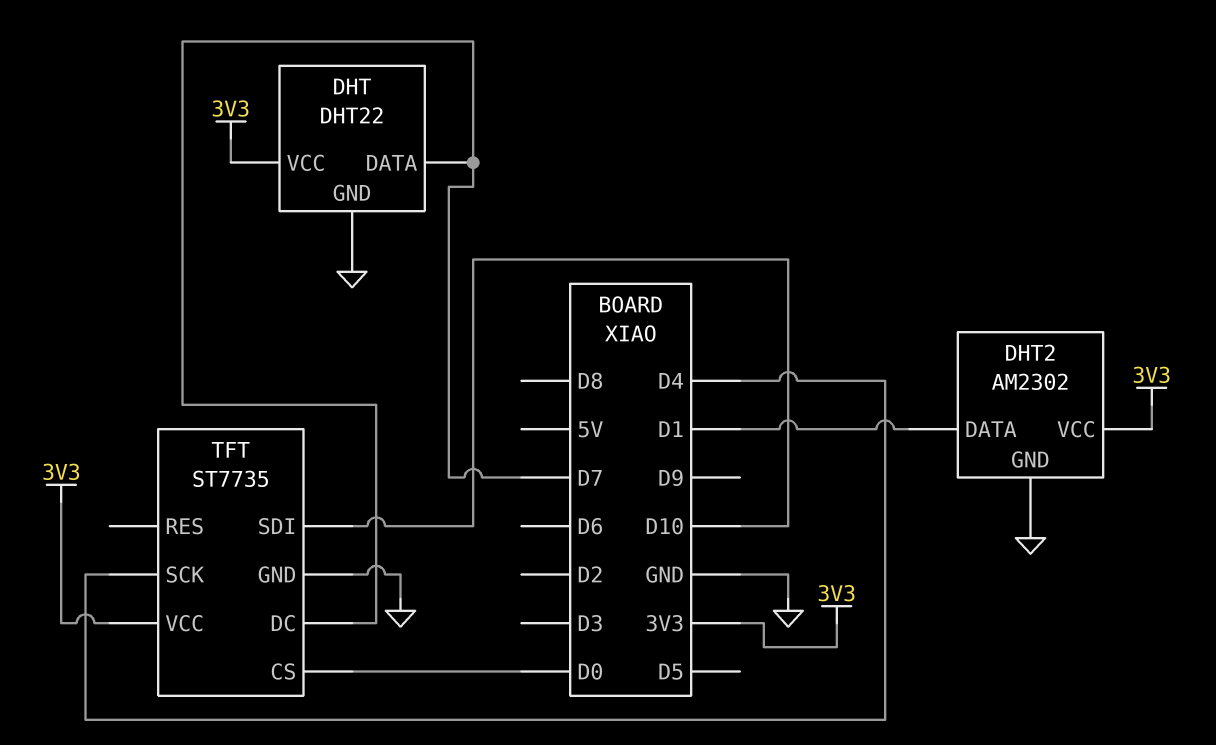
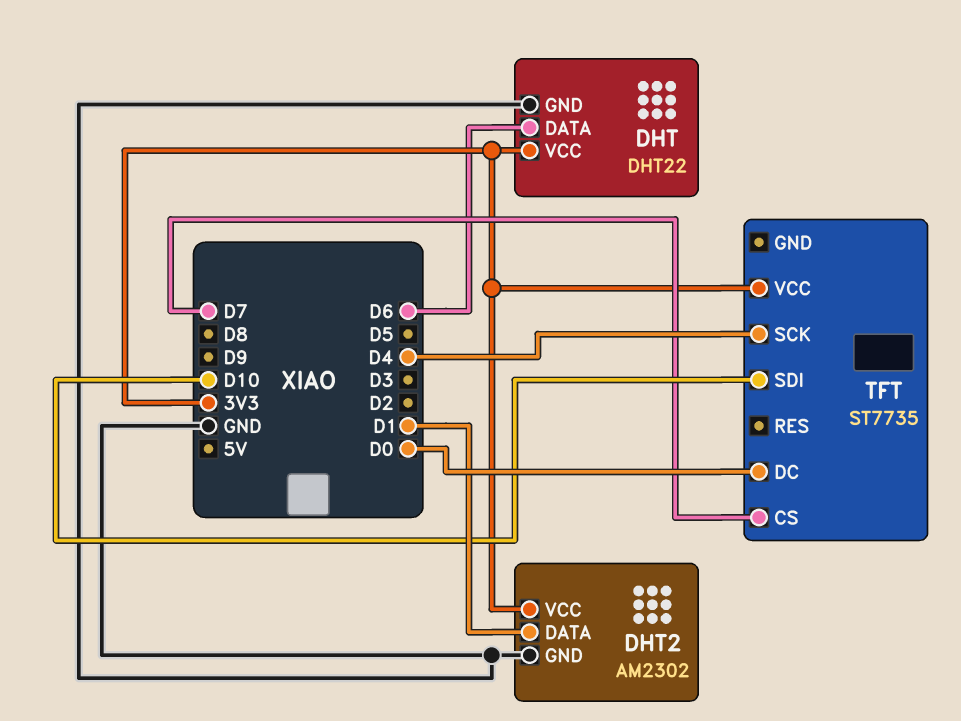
DHT pin DATA: D7 -> D6
TFT pin CS: D0 -> D7
TFT pin DC: D7 -> D0
TFT pin GND: GND -> none

